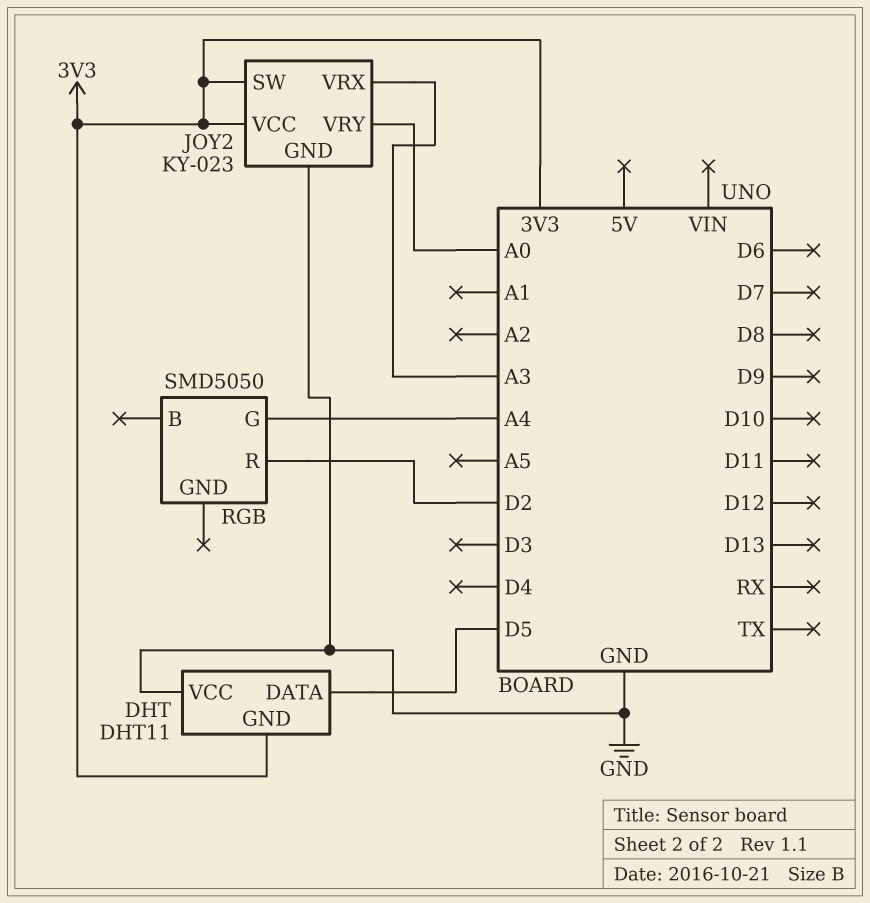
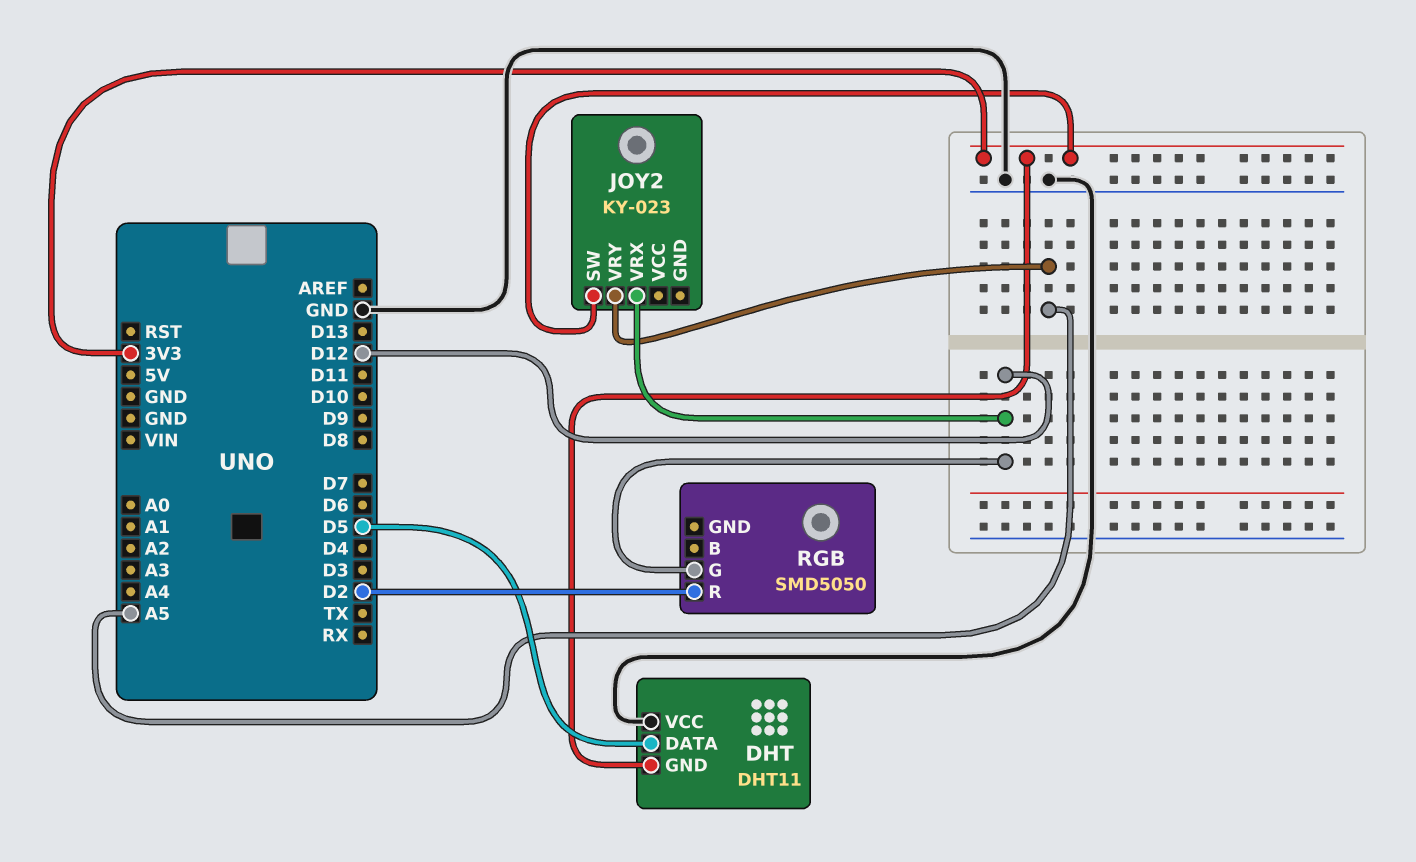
JOY2 pin GND: GND -> none
JOY2 pin VCC: 3V3 -> none
JOY2 pin VRX: A3 -> D12
JOY2 pin VRY: A0 -> A5
RGB pin G: A4 -> D12

